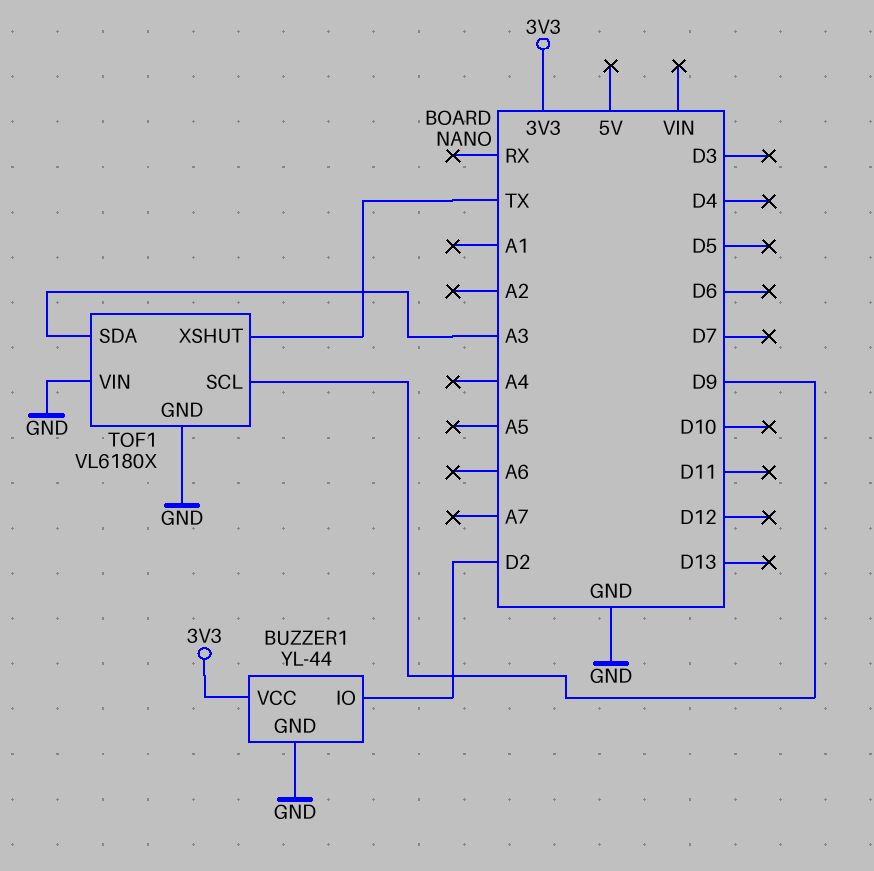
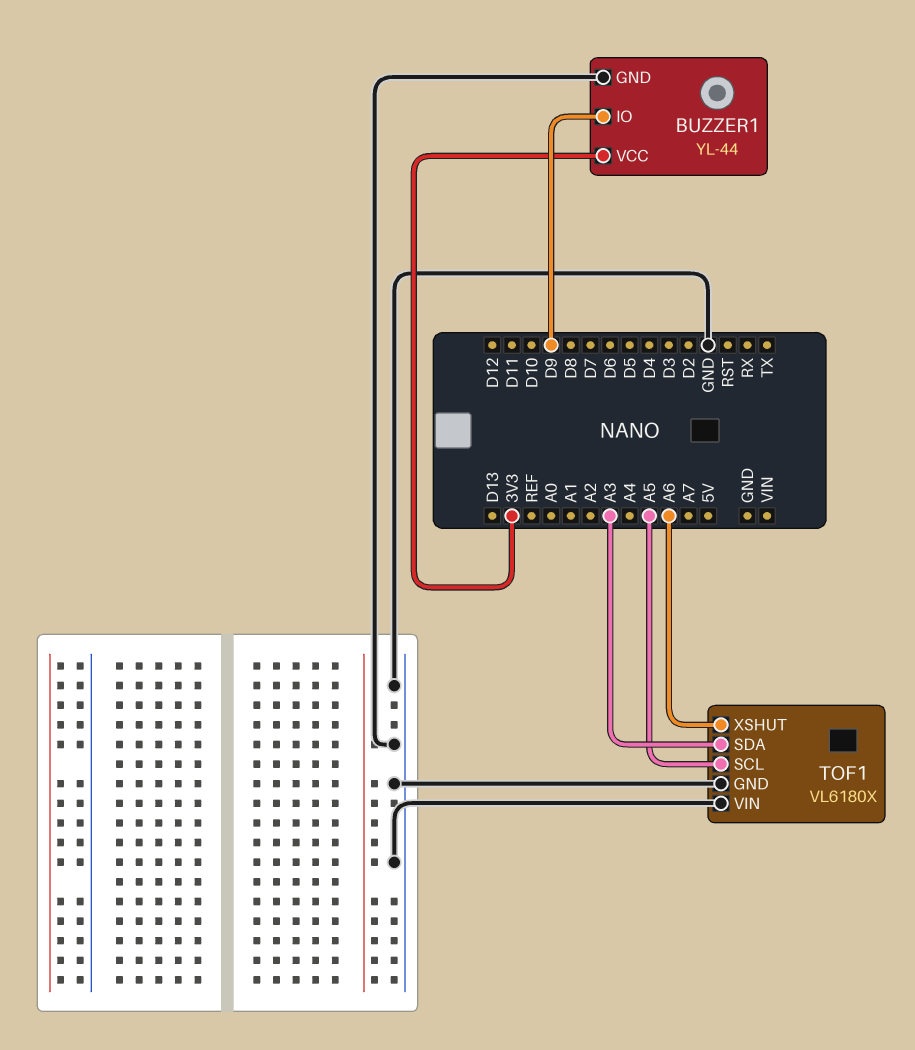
BUZZER1 pin IO: D2 -> D9
TOF1 pin SCL: D9 -> A5
TOF1 pin XSHUT: TX -> A6

